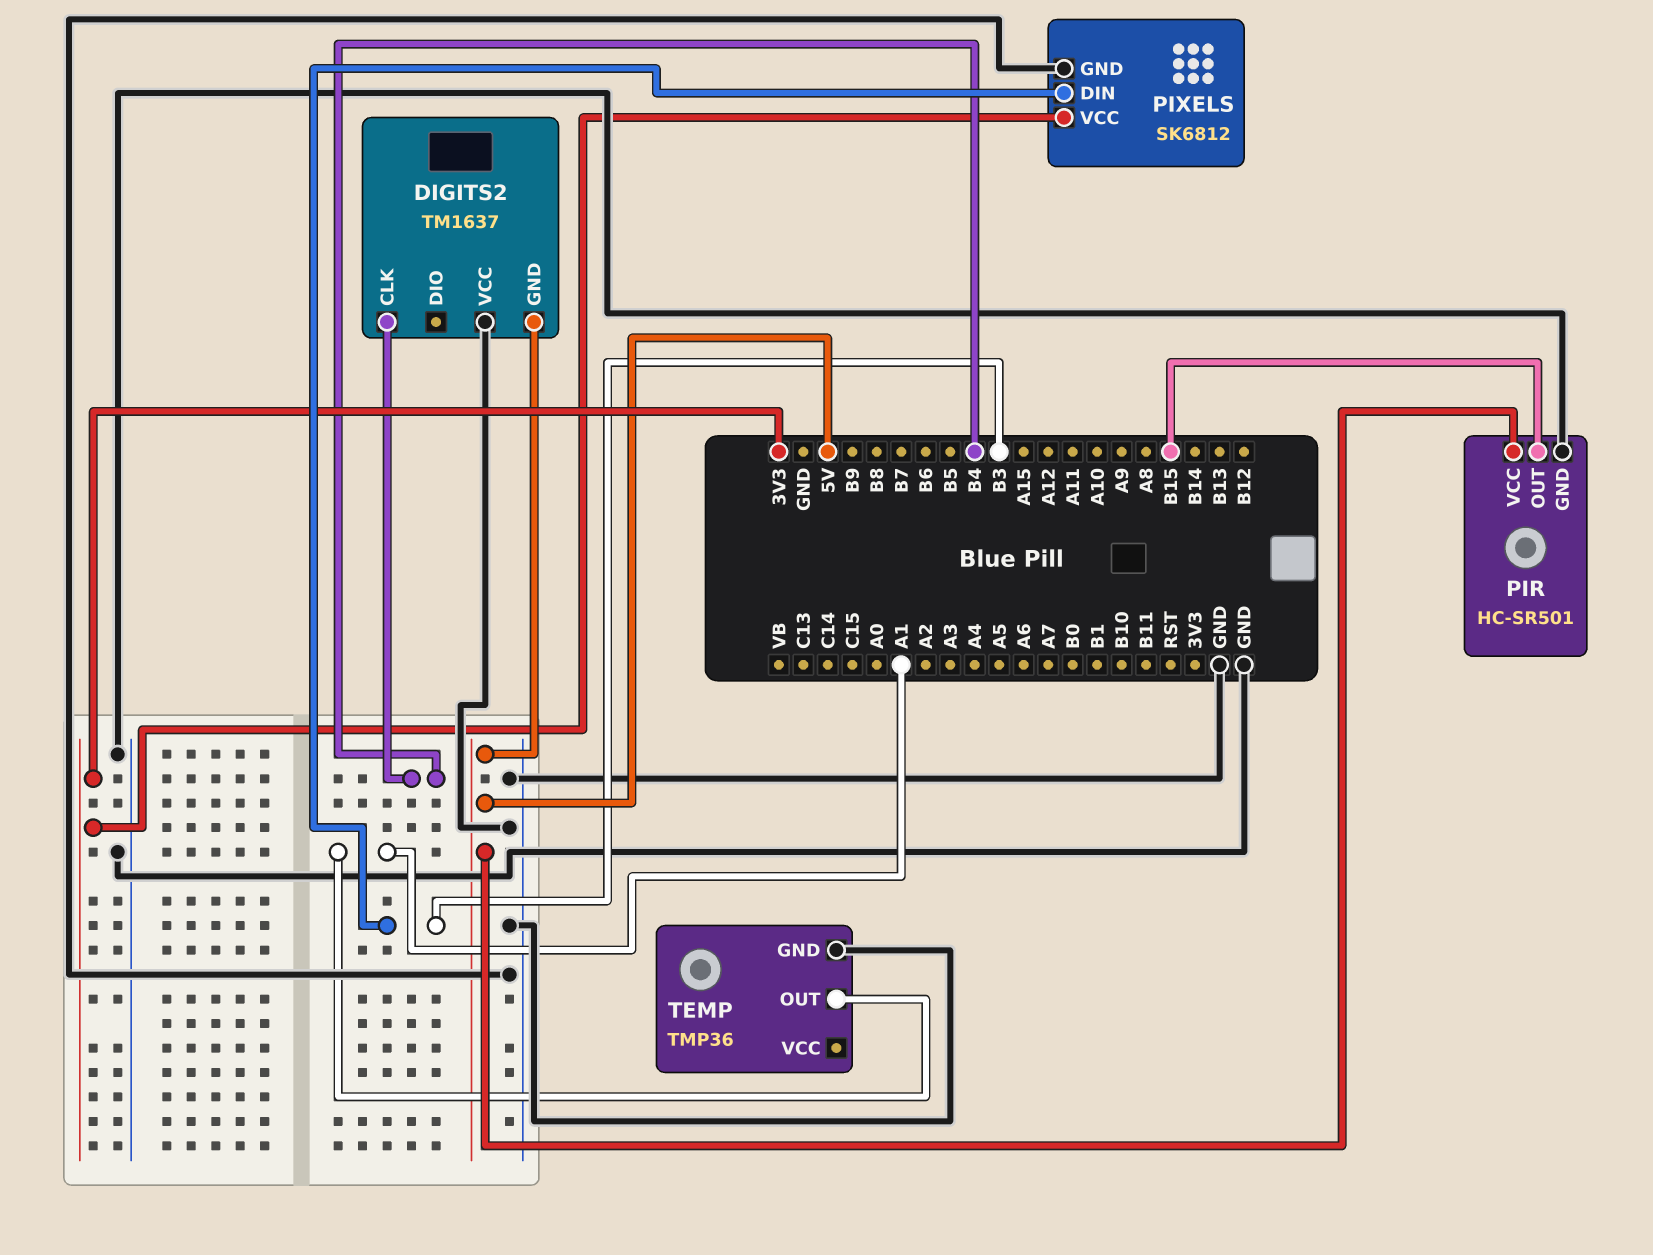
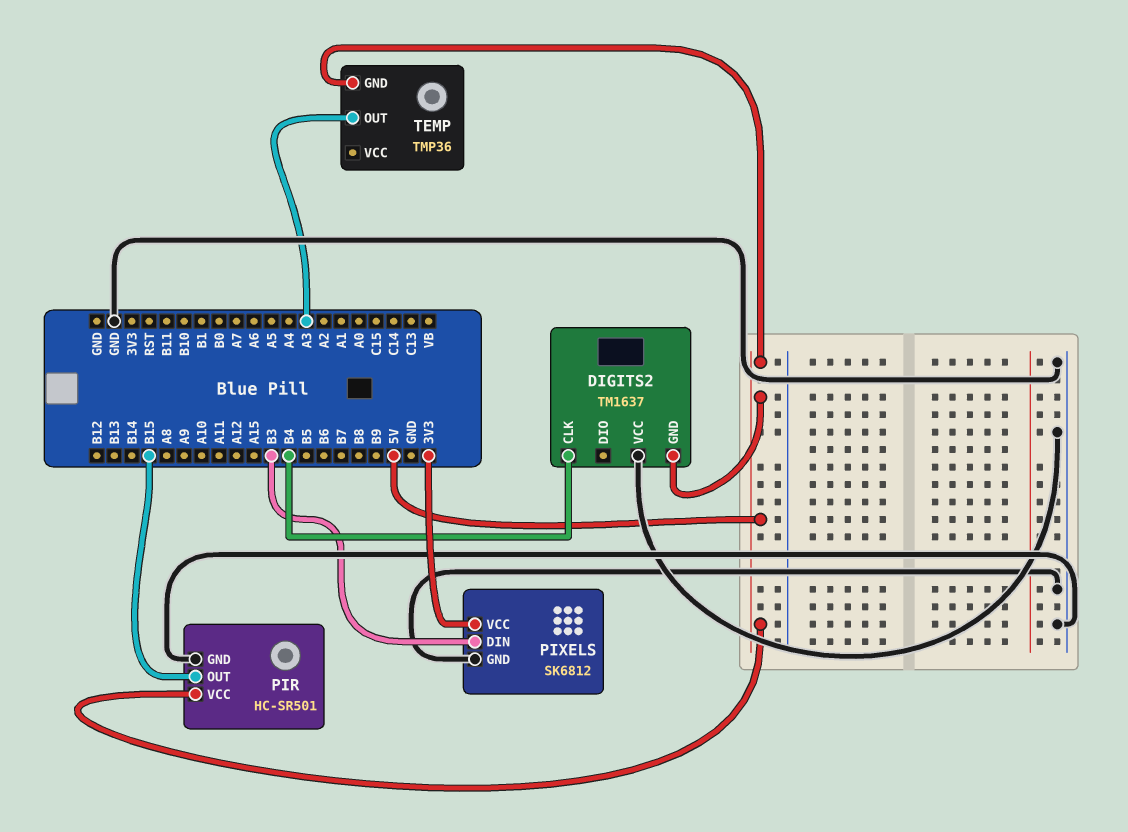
TEMP pin GND: GND -> 5V
TEMP pin OUT: A1 -> A3

